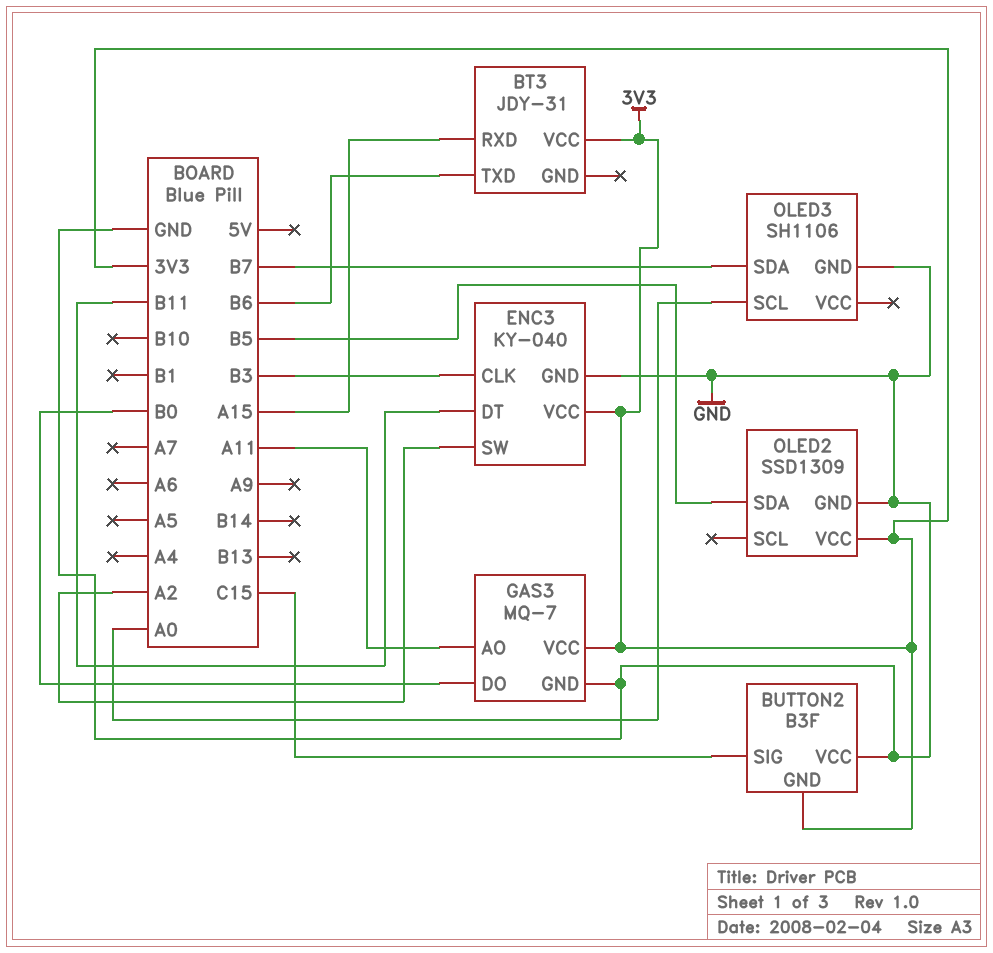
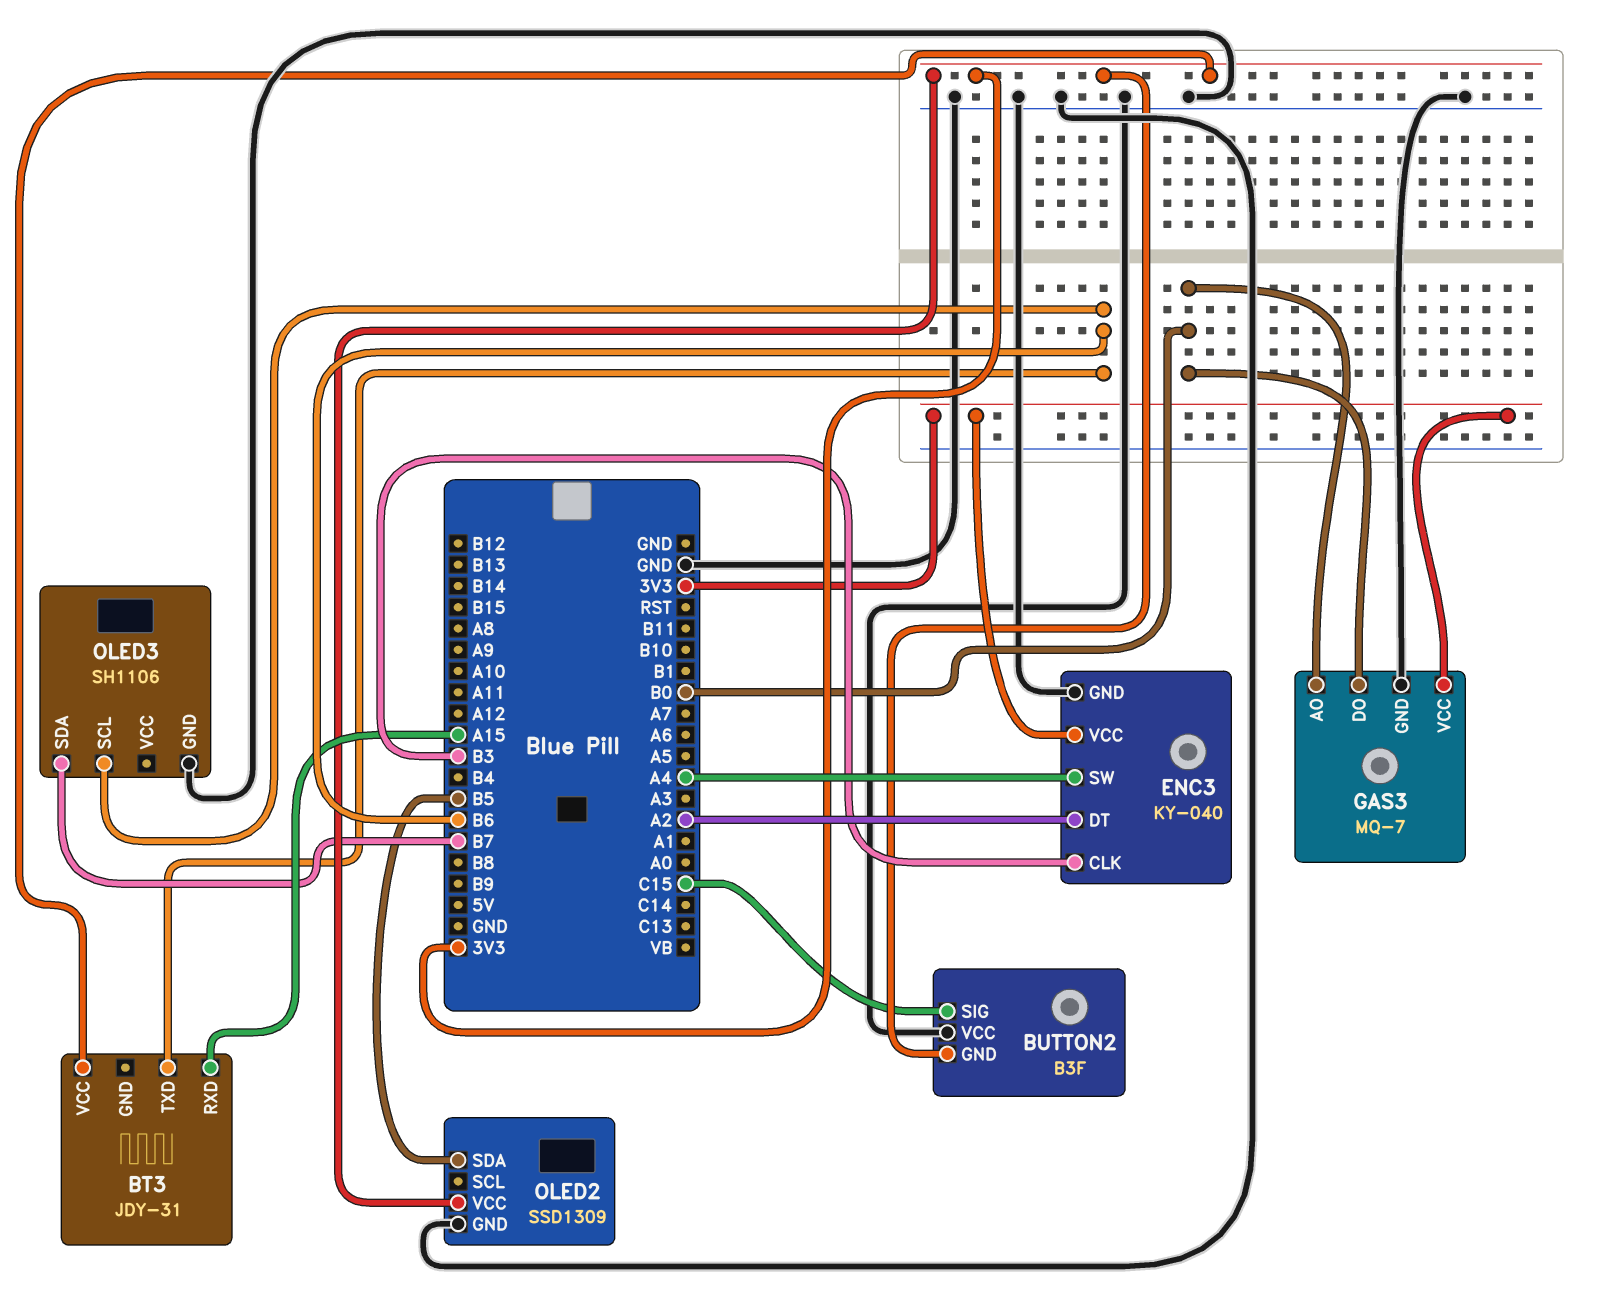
ENC3 pin DT: B11 -> A2
ENC3 pin SW: A2 -> A4
GAS3 pin AO: A11 -> B0
OLED3 pin SCL: A0 -> B6

